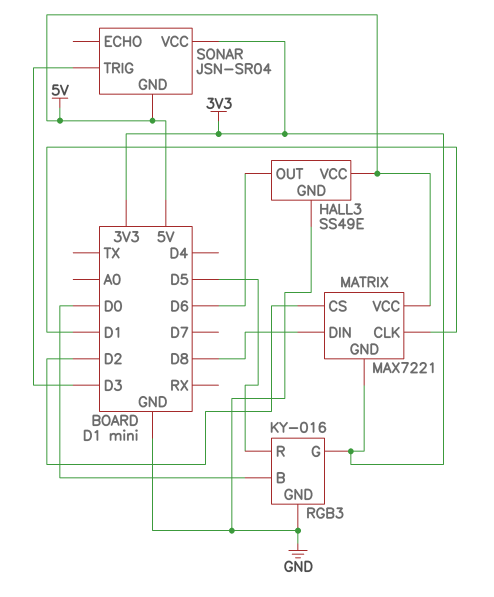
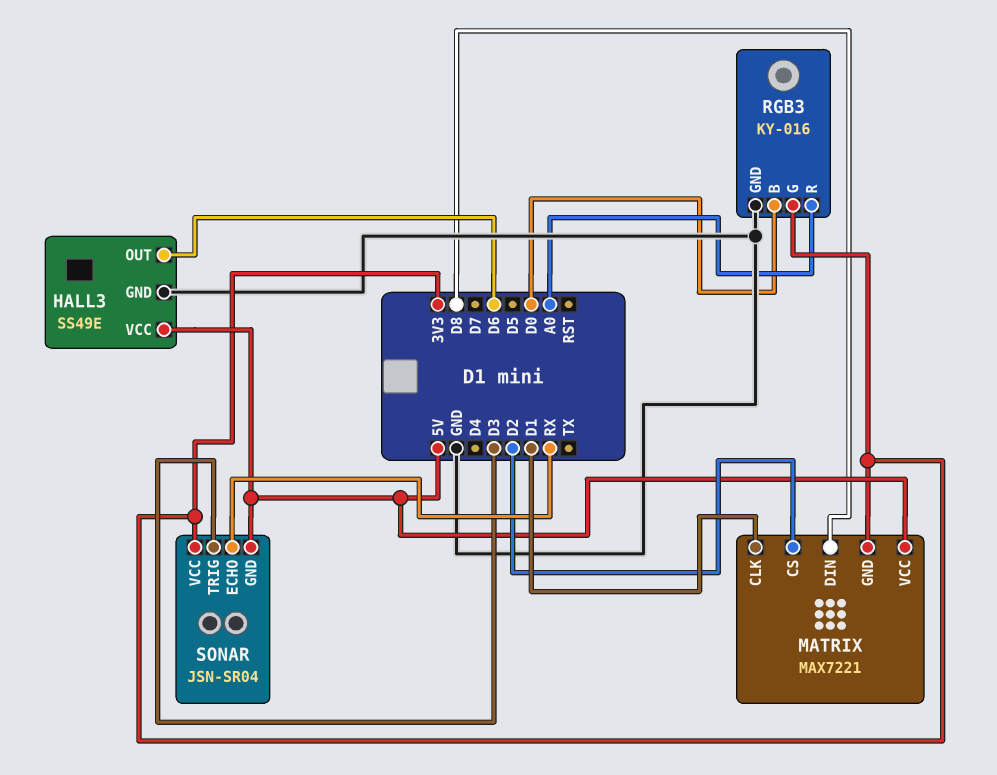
RGB3 pin R: D5 -> A0
SONAR pin ECHO: none -> RX

